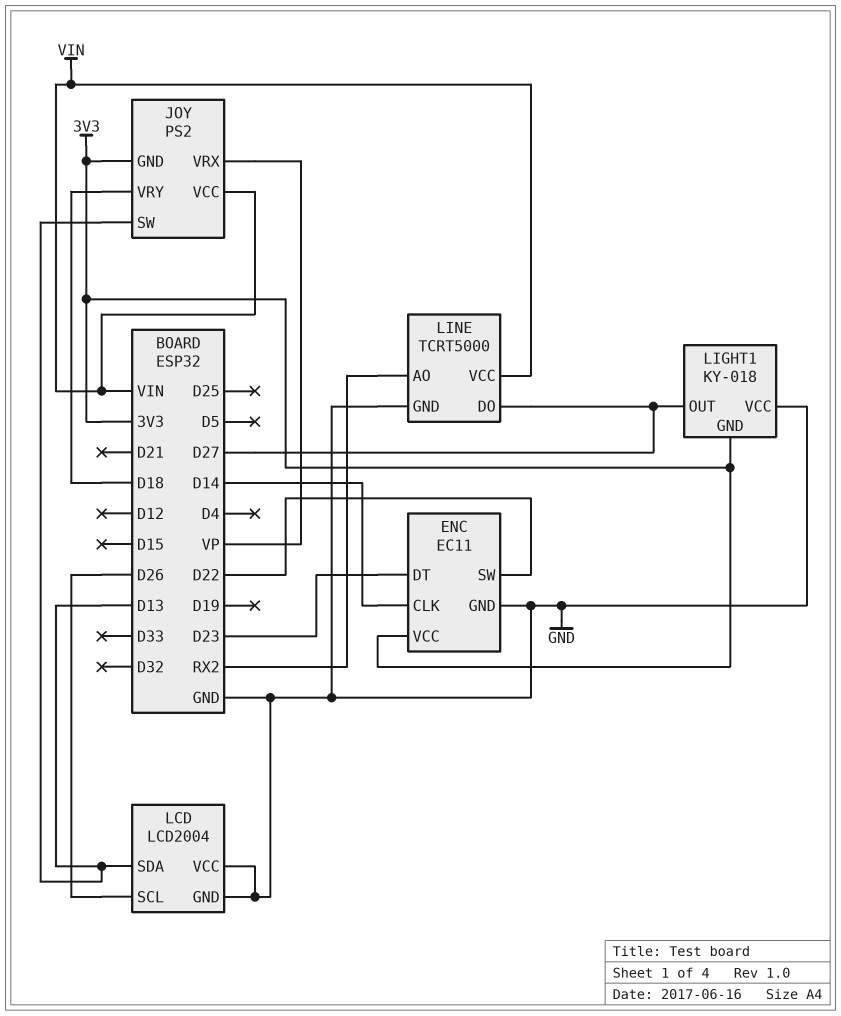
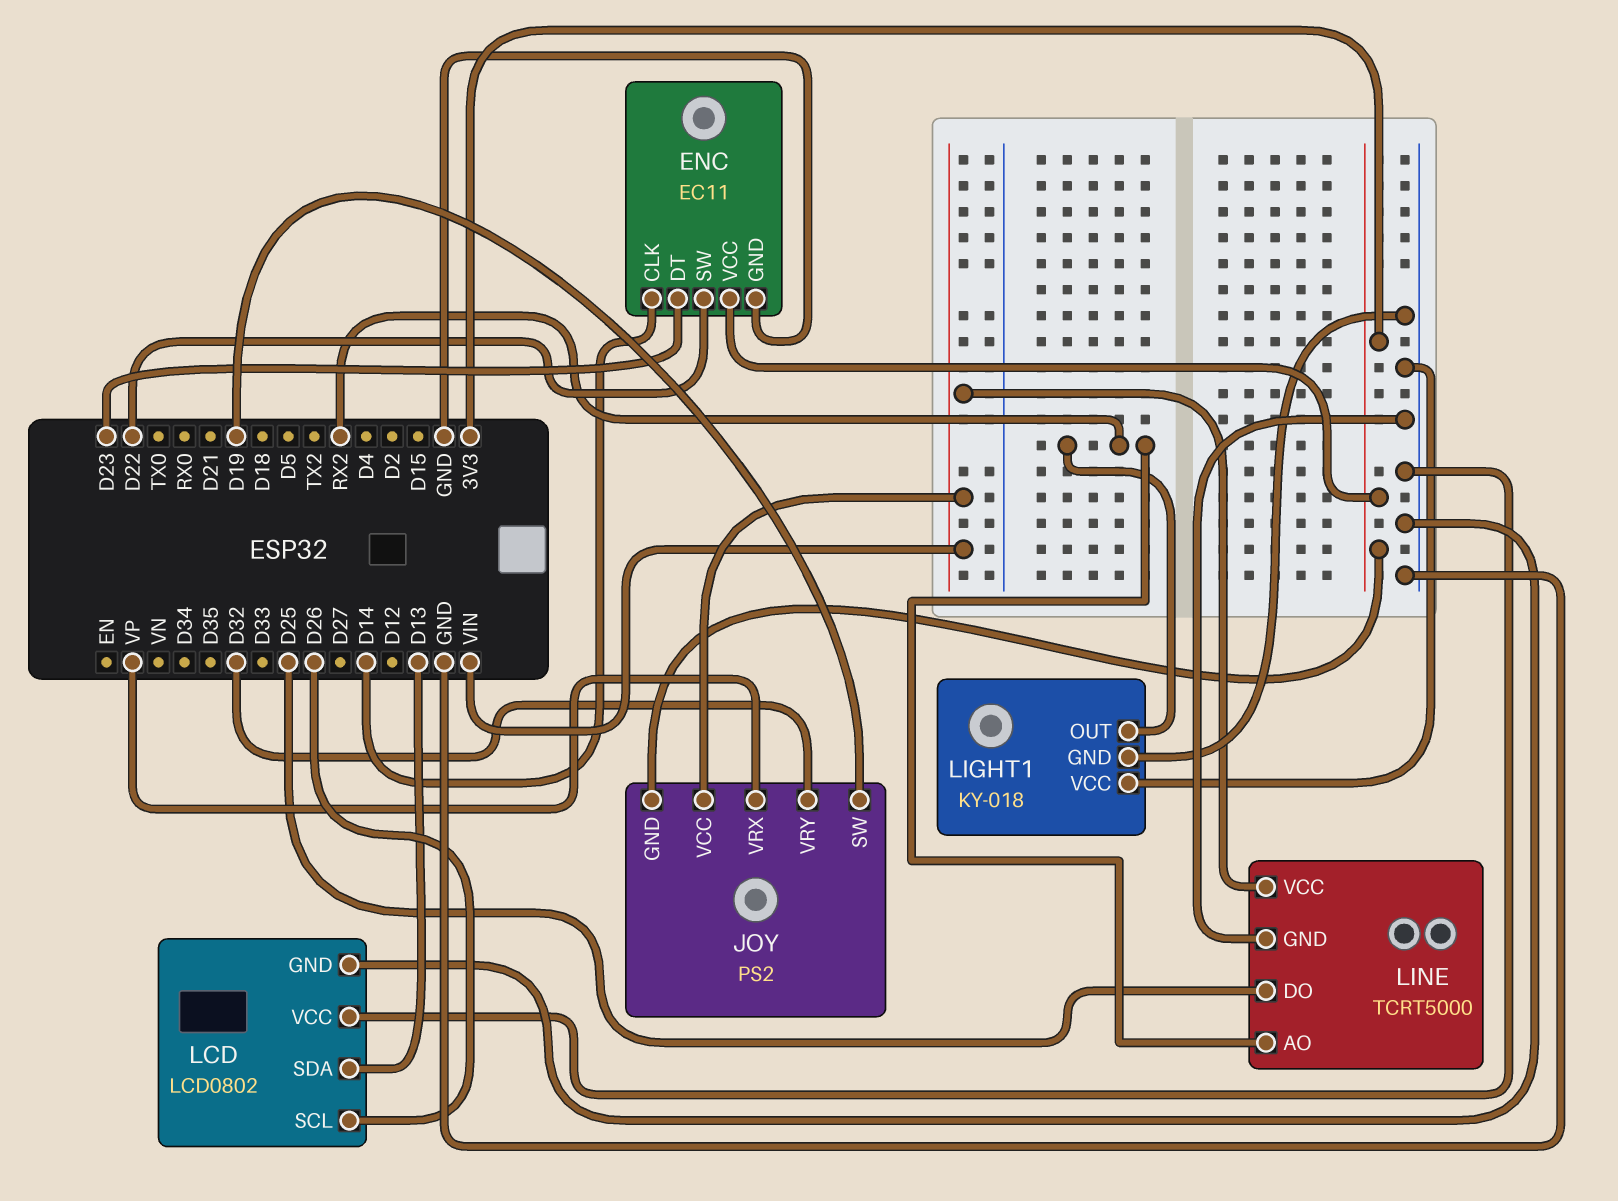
JOY pin SW: D13 -> D19
JOY pin VRY: D18 -> D32
LCD: LCD2004 -> LCD0802
LIGHT1 pin GND: 3V3 -> GND
LIGHT1 pin OUT: D27 -> RX2
LINE pin DO: D27 -> D25

